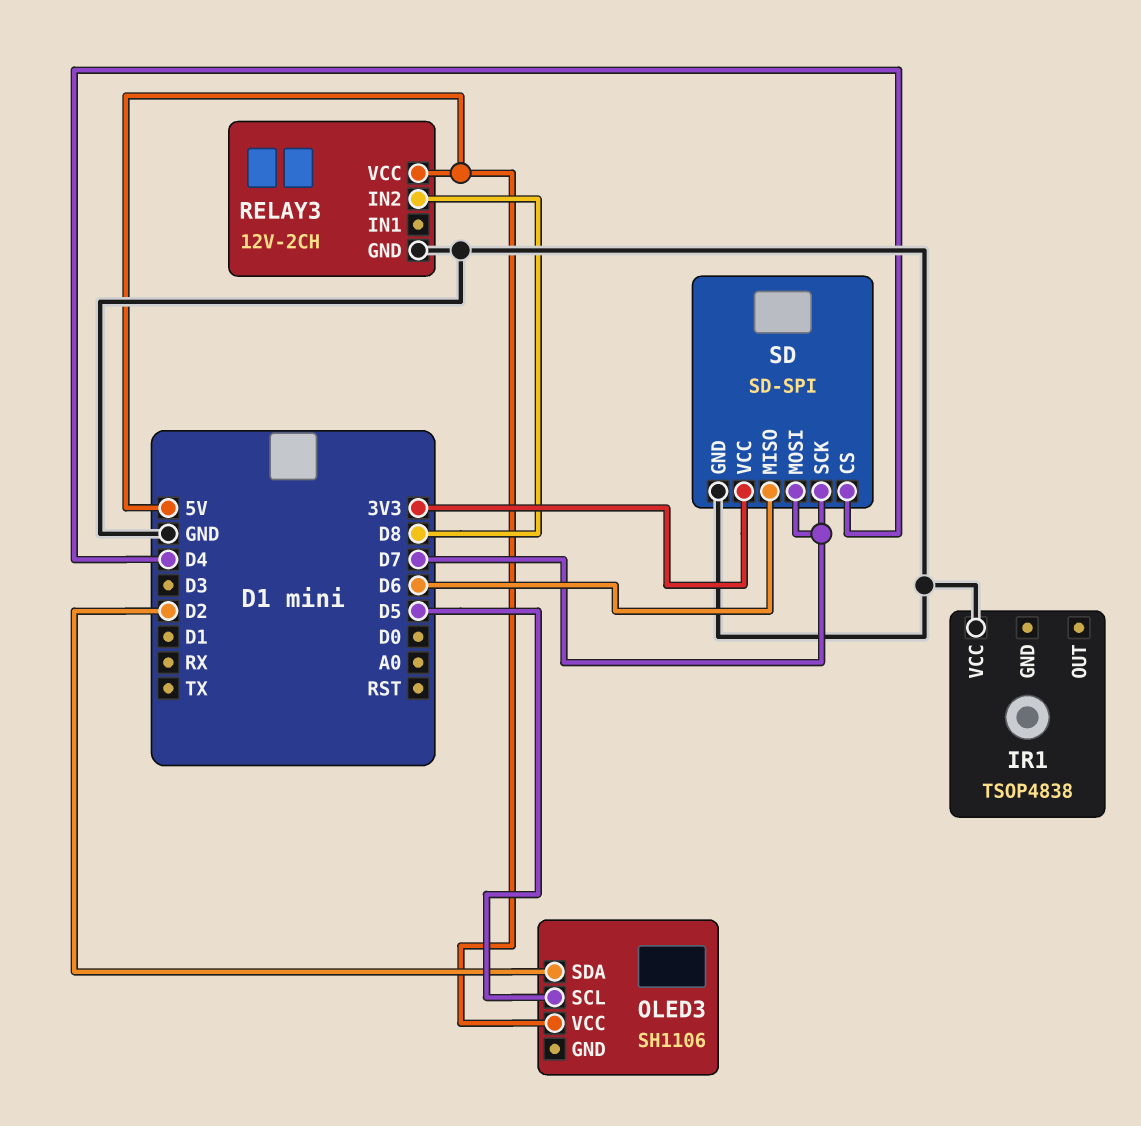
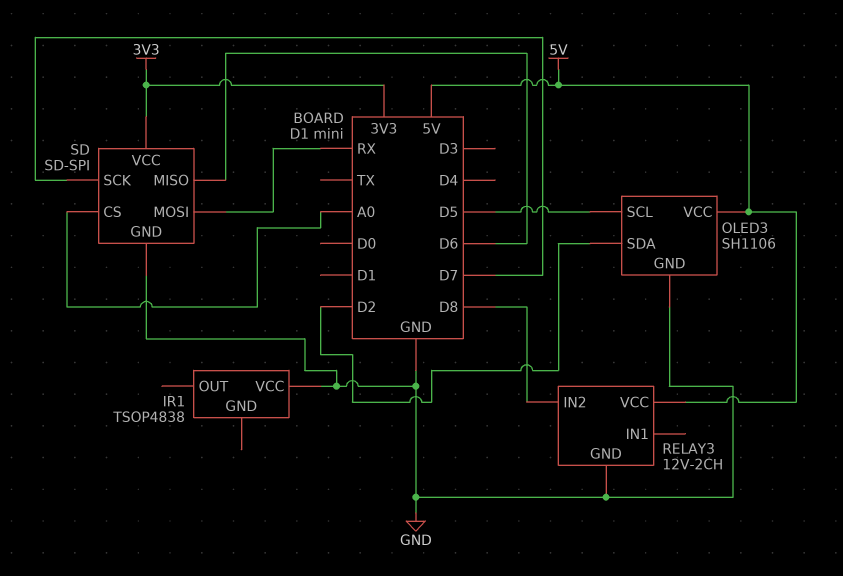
OLED3 pin GND: none -> GND
SD pin CS: D4 -> A0
SD pin MOSI: D7 -> RX

